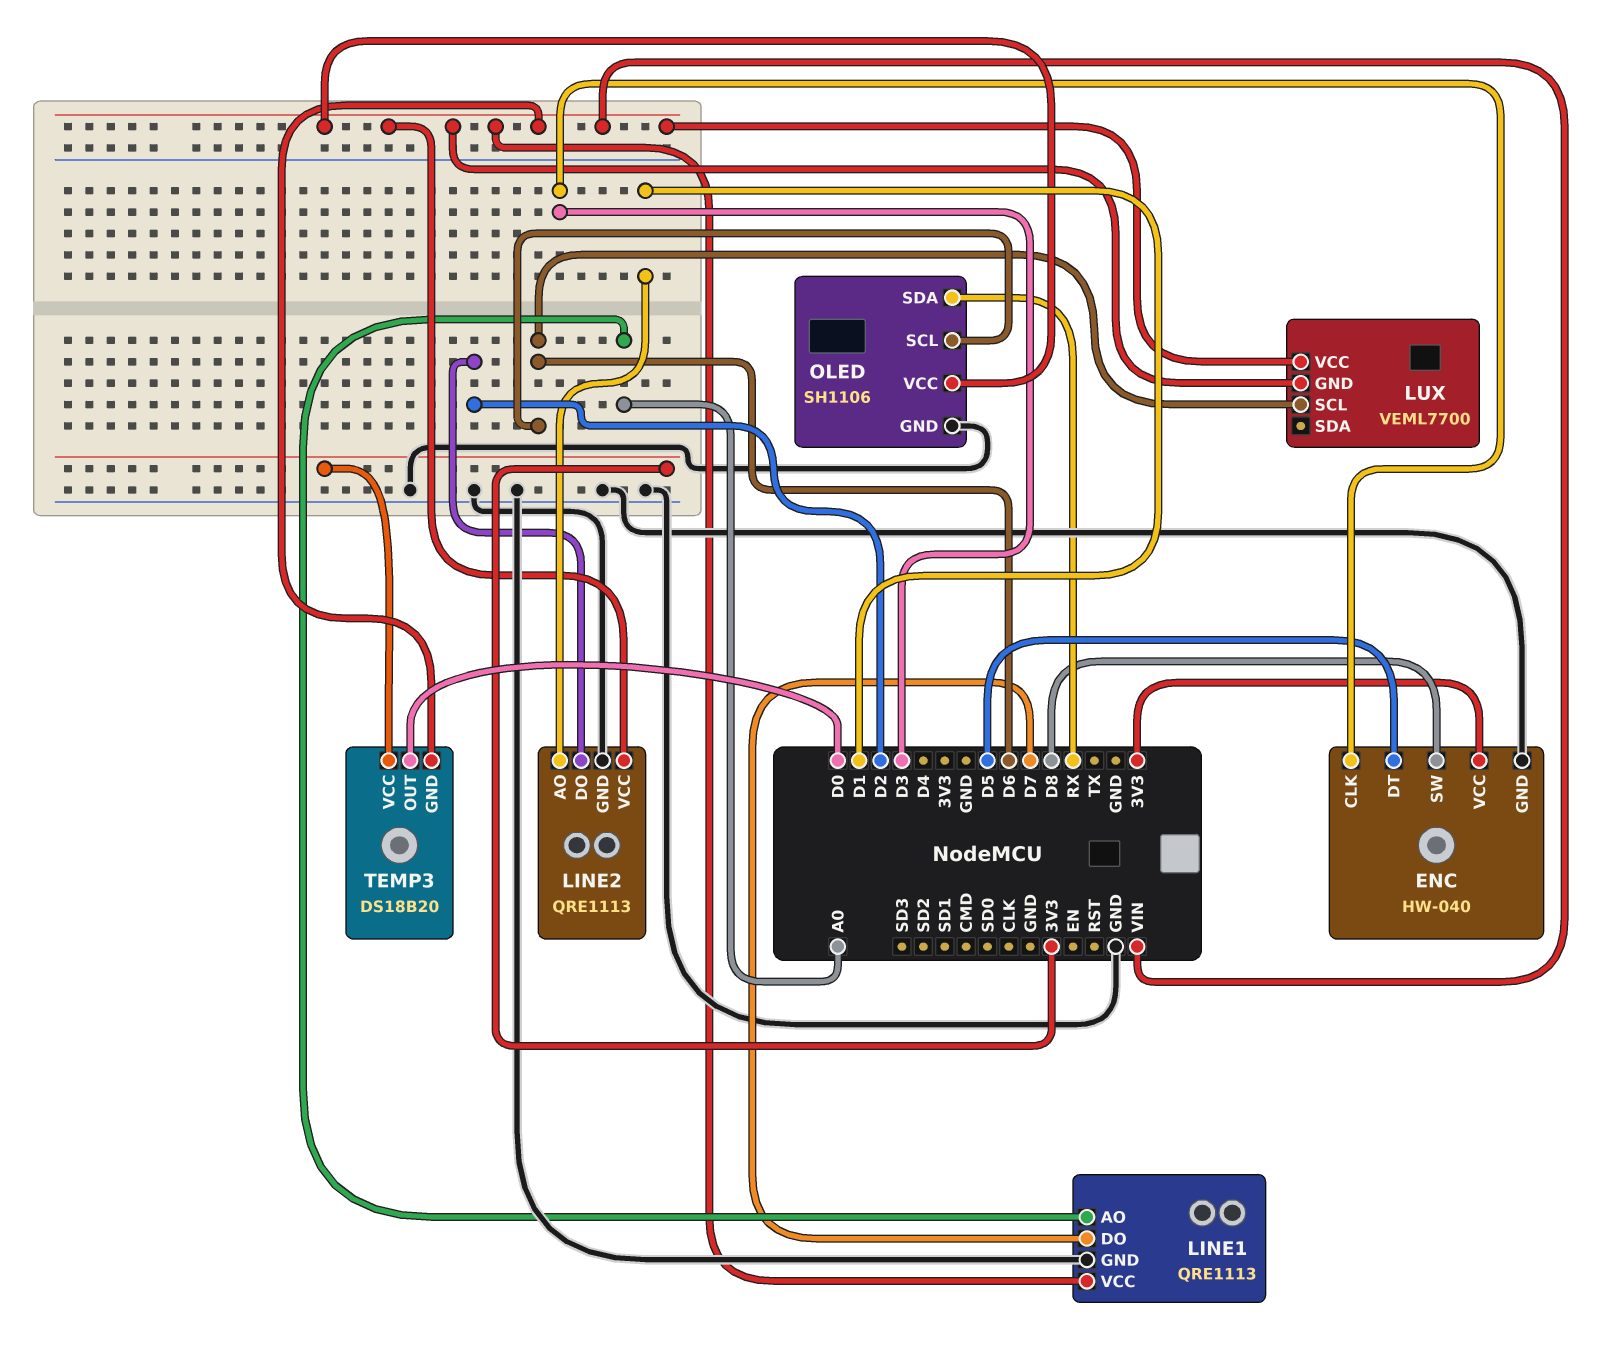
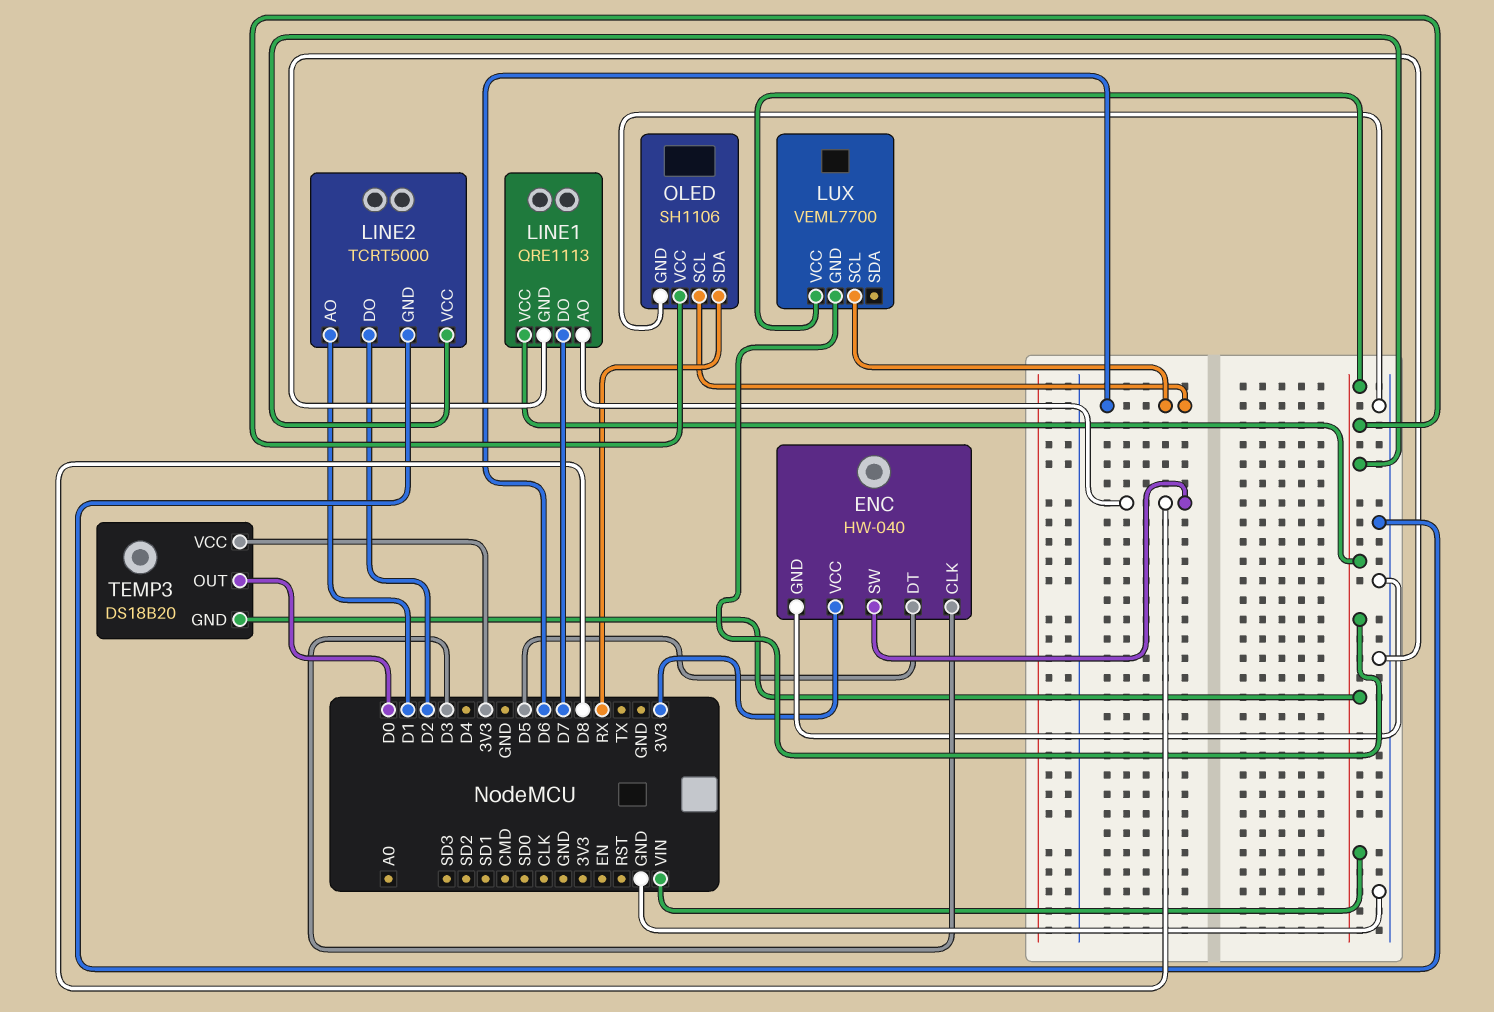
LINE1 pin AO: A0 -> D8
LINE2: QRE1113 -> TCRT5000

